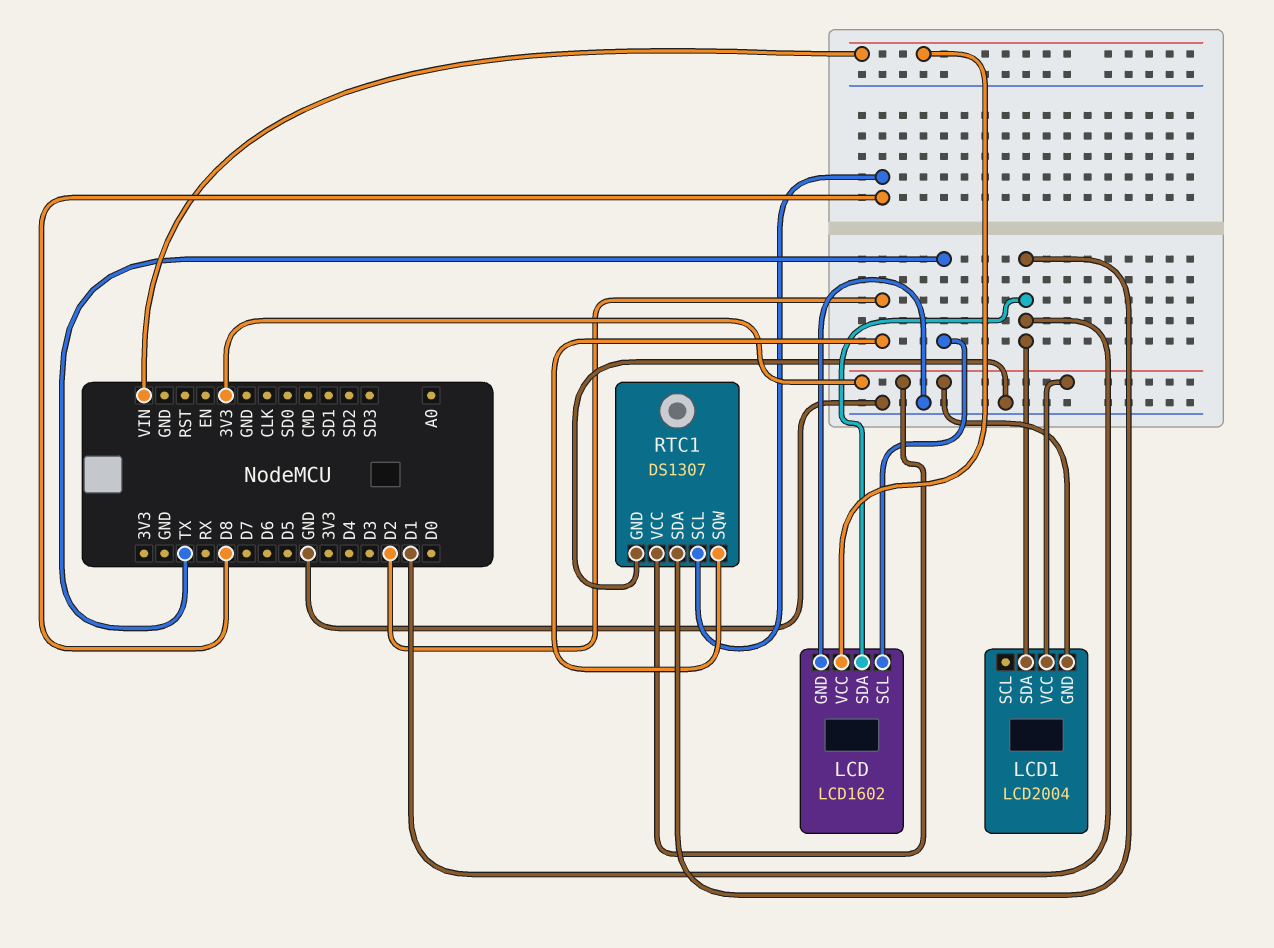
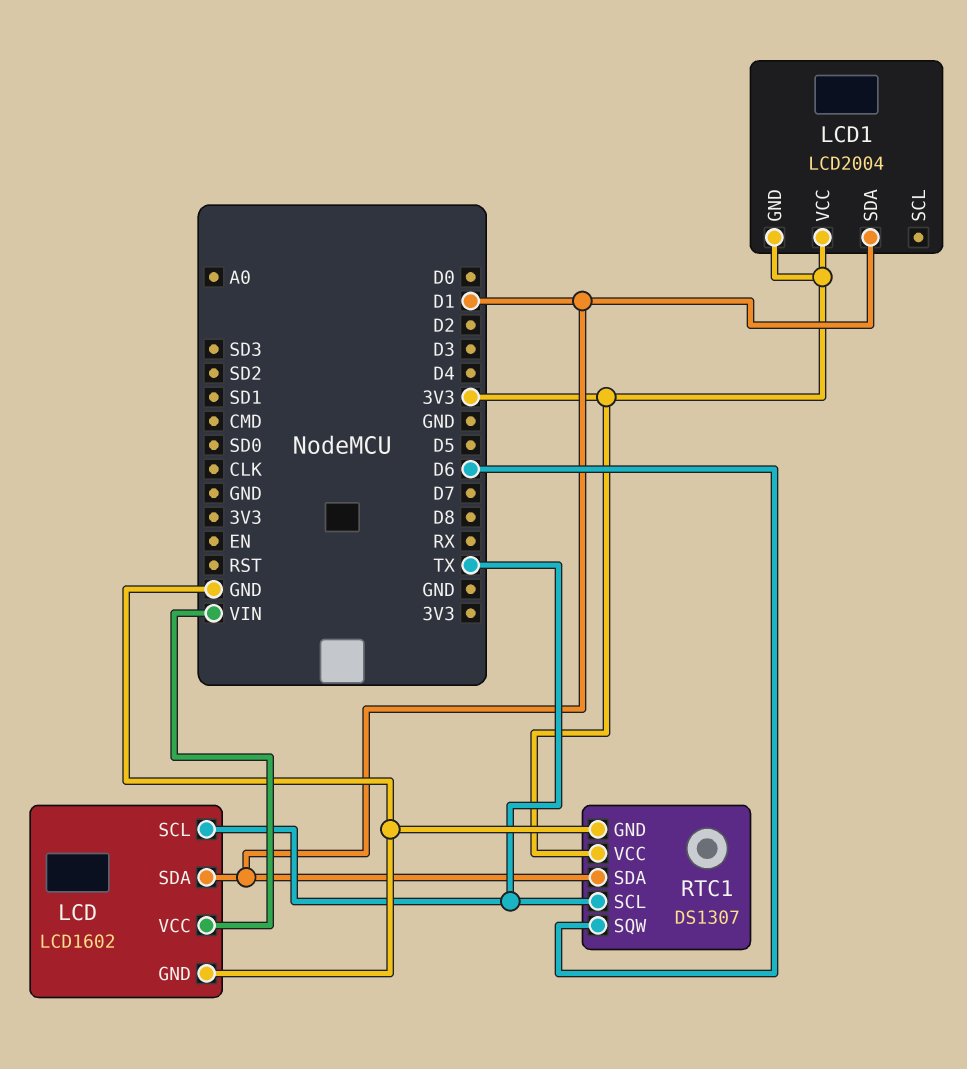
RTC1 pin SCL: D8 -> TX
RTC1 pin SQW: D2 -> D6

